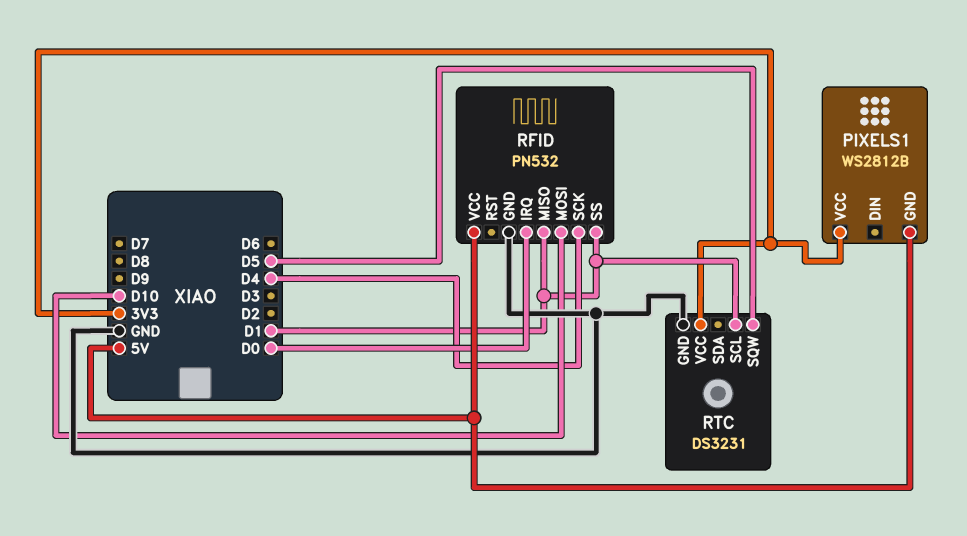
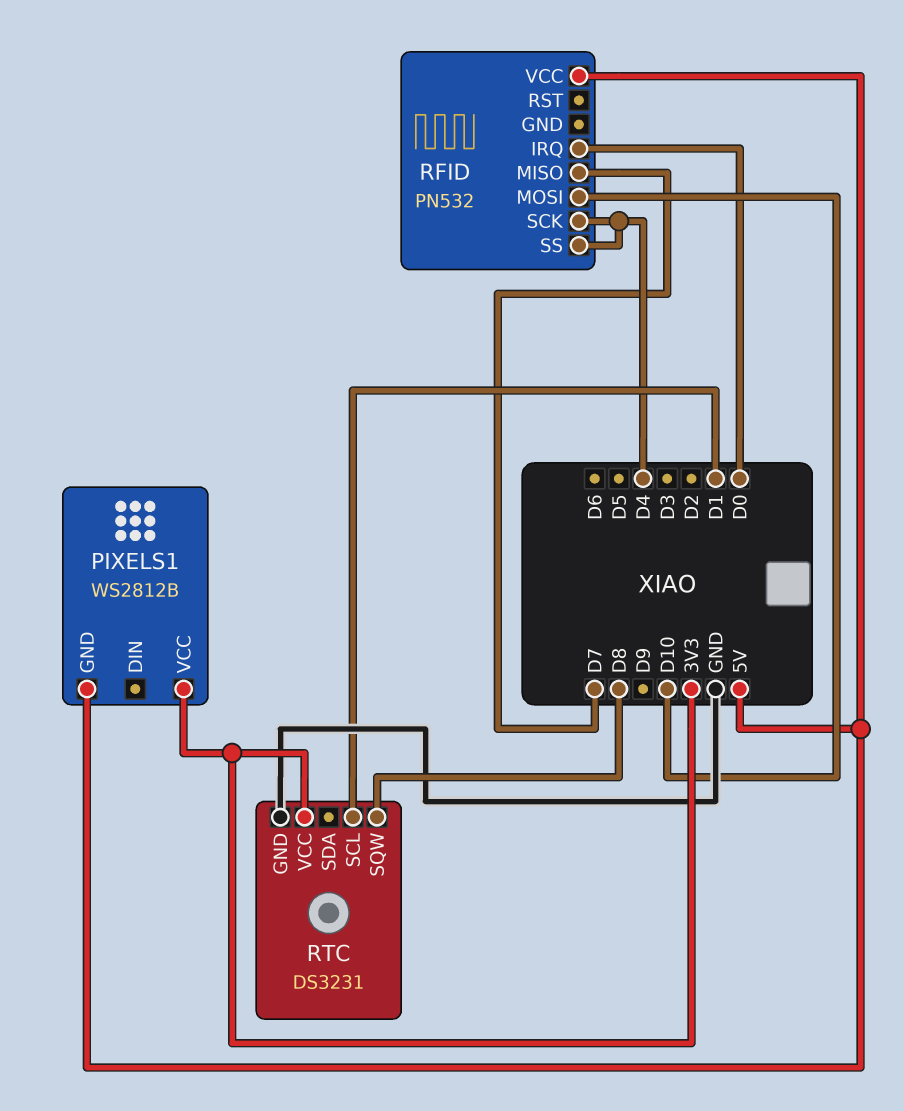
RFID pin GND: GND -> none
RFID pin MISO: D1 -> D7
RFID pin SS: D1 -> D4
RTC pin SQW: D5 -> D8

